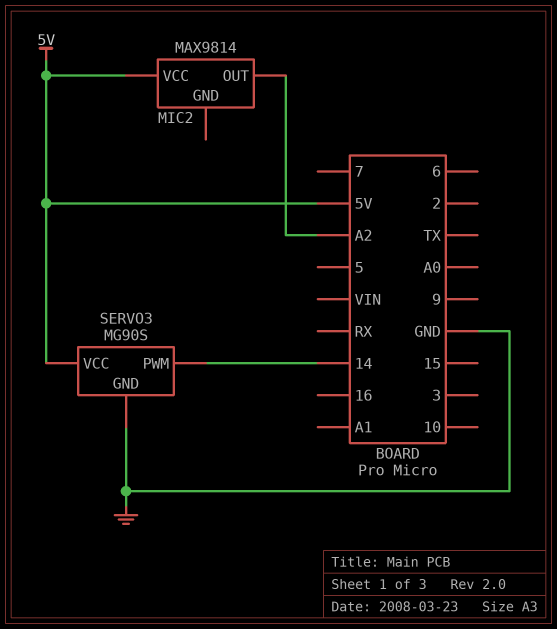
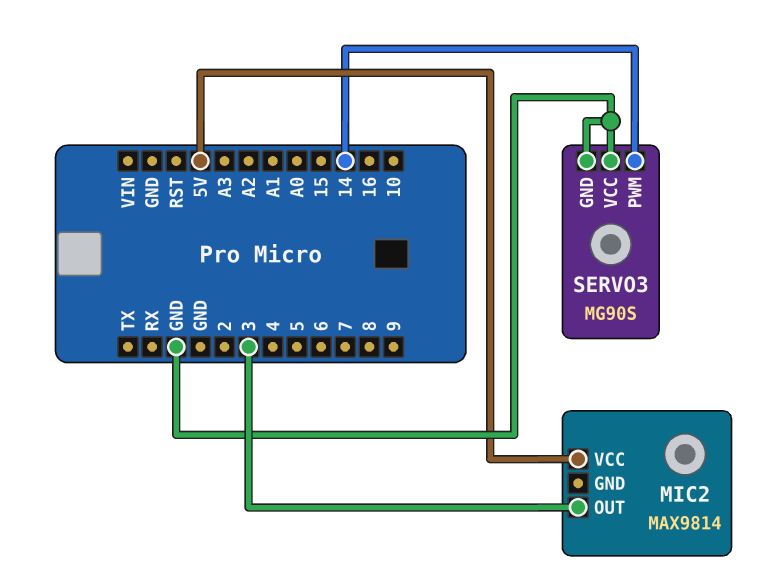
MIC2 pin OUT: A2 -> 3
SERVO3 pin VCC: 5V -> GND

